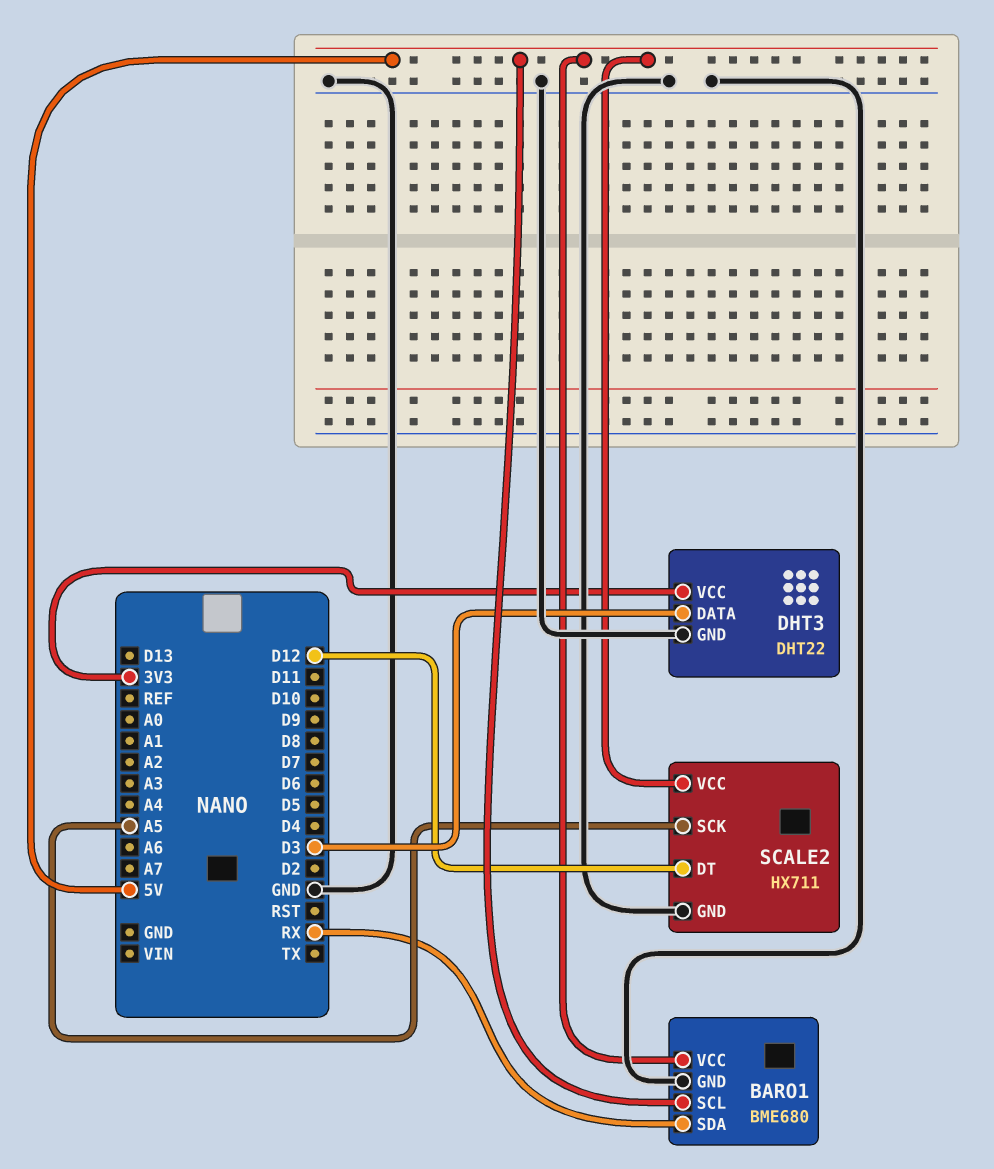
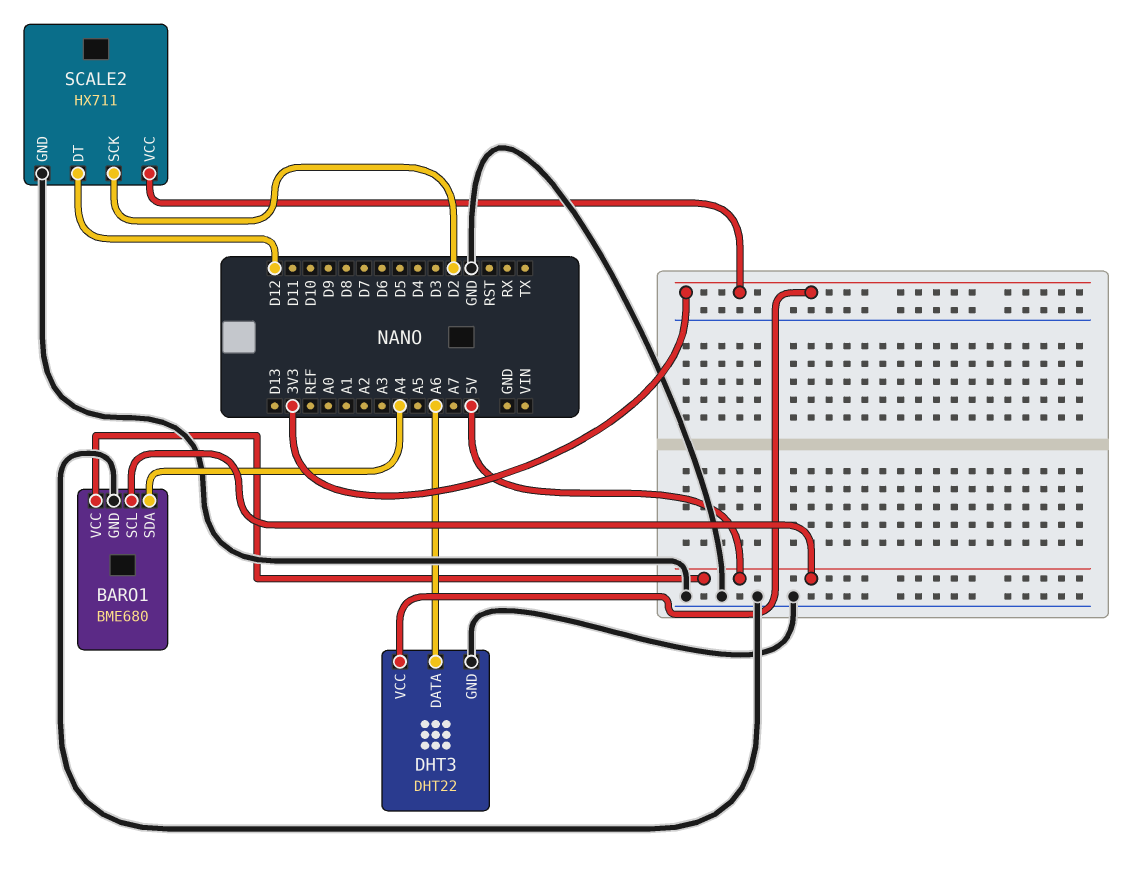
BARO1 pin SDA: RX -> A4
DHT3 pin DATA: D3 -> A6
SCALE2 pin SCK: A5 -> D2
SCALE2 pin VCC: 5V -> 3V3

